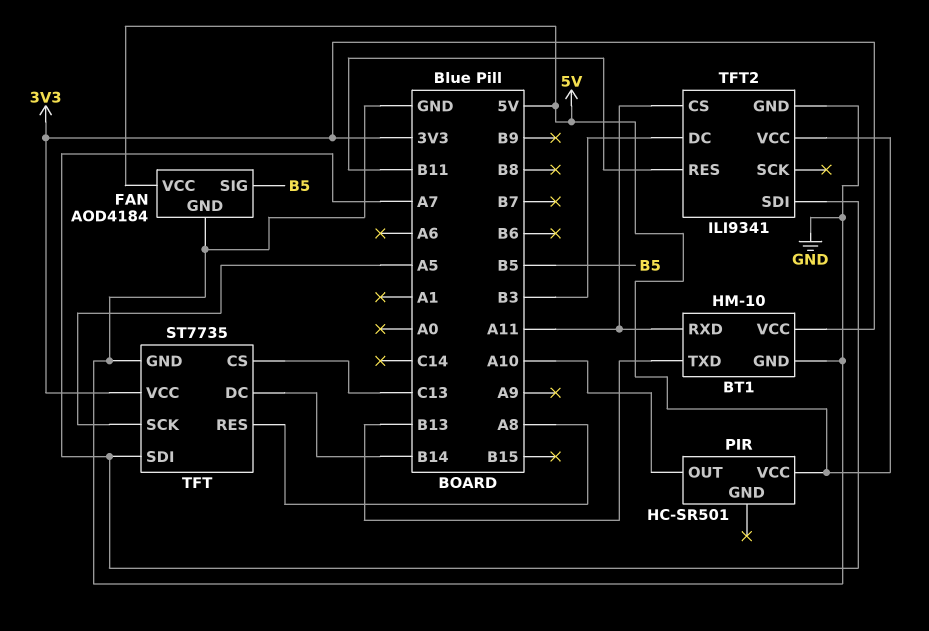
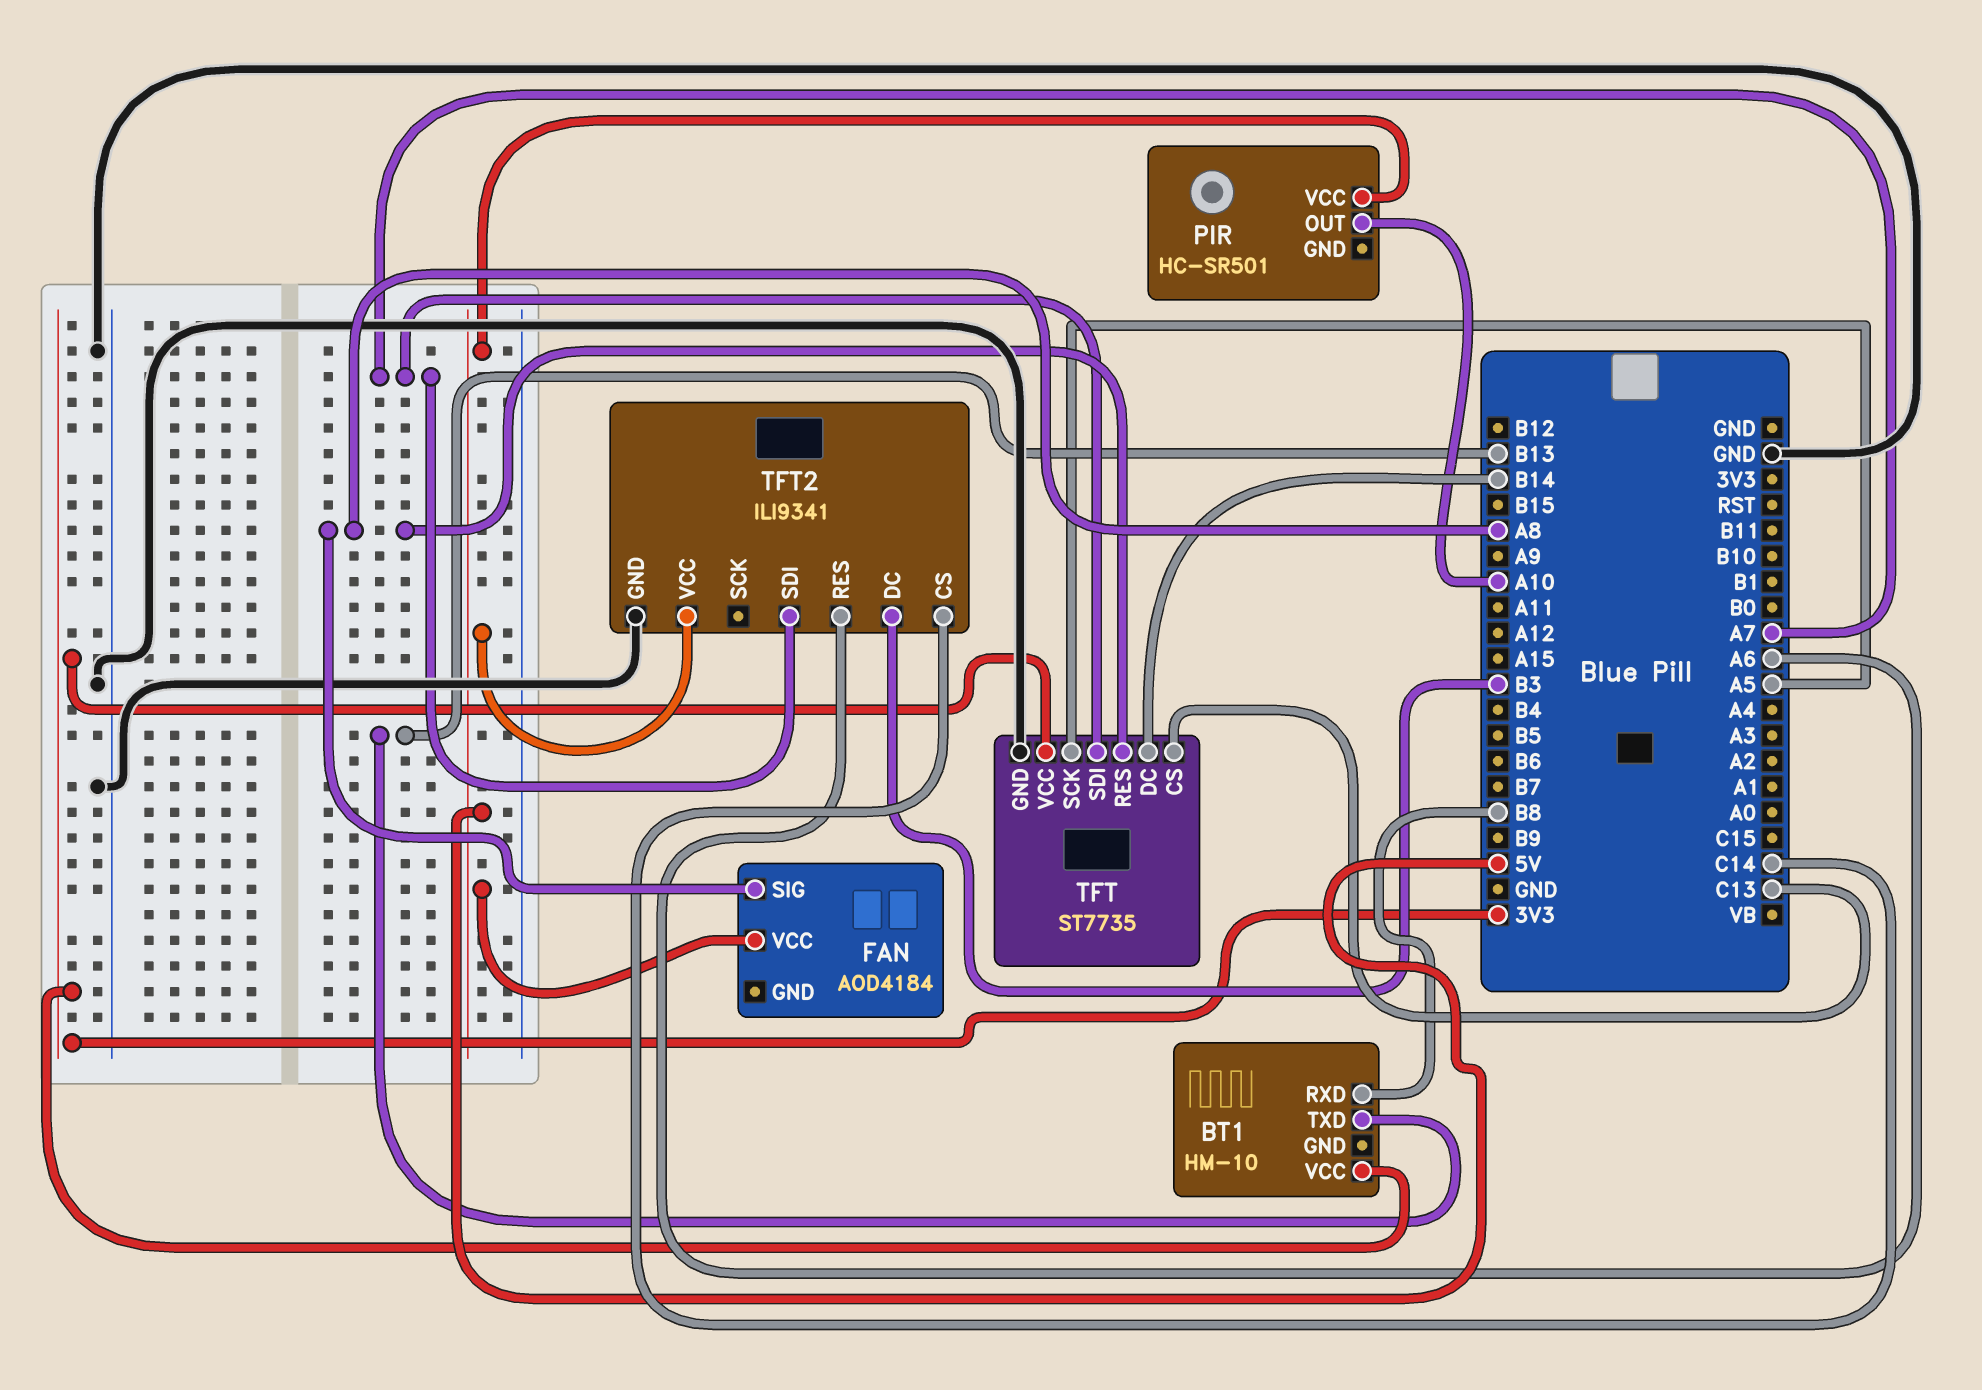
BT1 pin GND: GND -> none
BT1 pin RXD: A11 -> B8
FAN pin GND: GND -> none
FAN pin SIG: B5 -> A8
TFT2 pin CS: A11 -> C14
TFT2 pin RES: B11 -> A6

